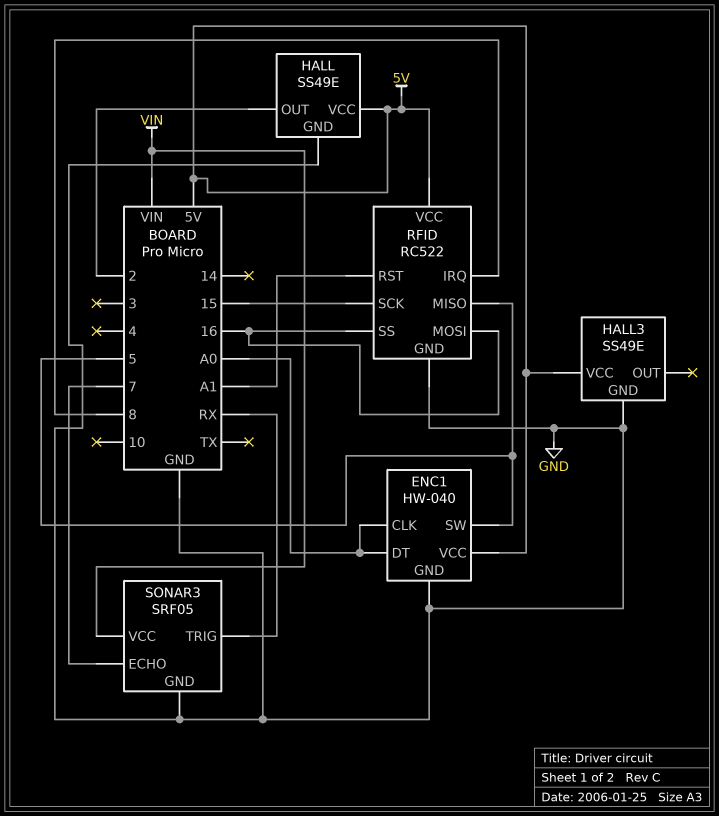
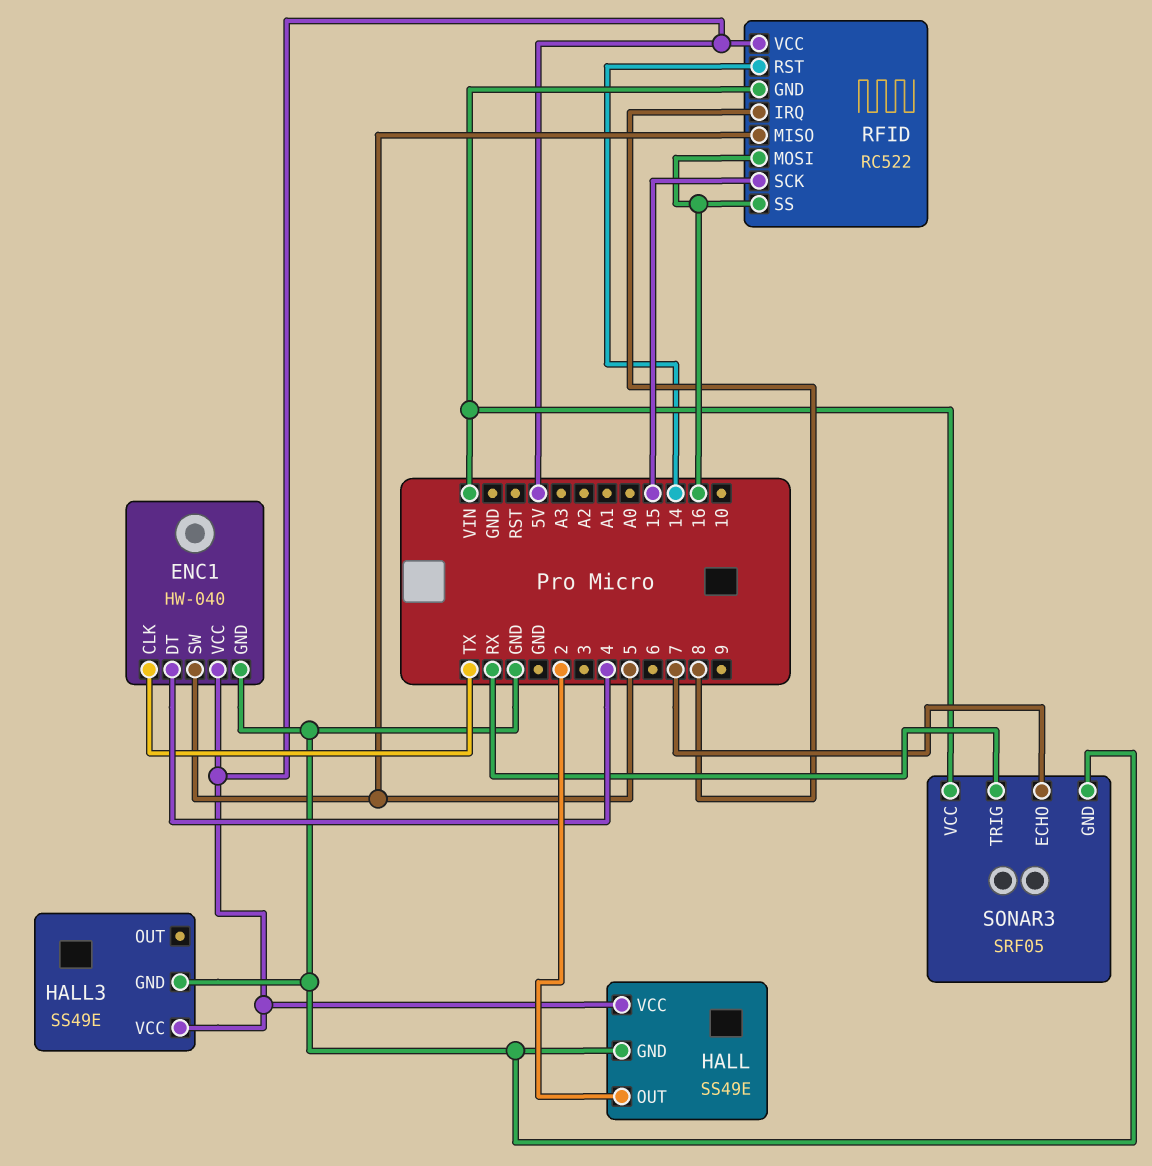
ENC1 pin CLK: A0 -> TX
ENC1 pin DT: A0 -> 4
RFID pin GND: GND -> VIN
RFID pin RST: A1 -> 14

